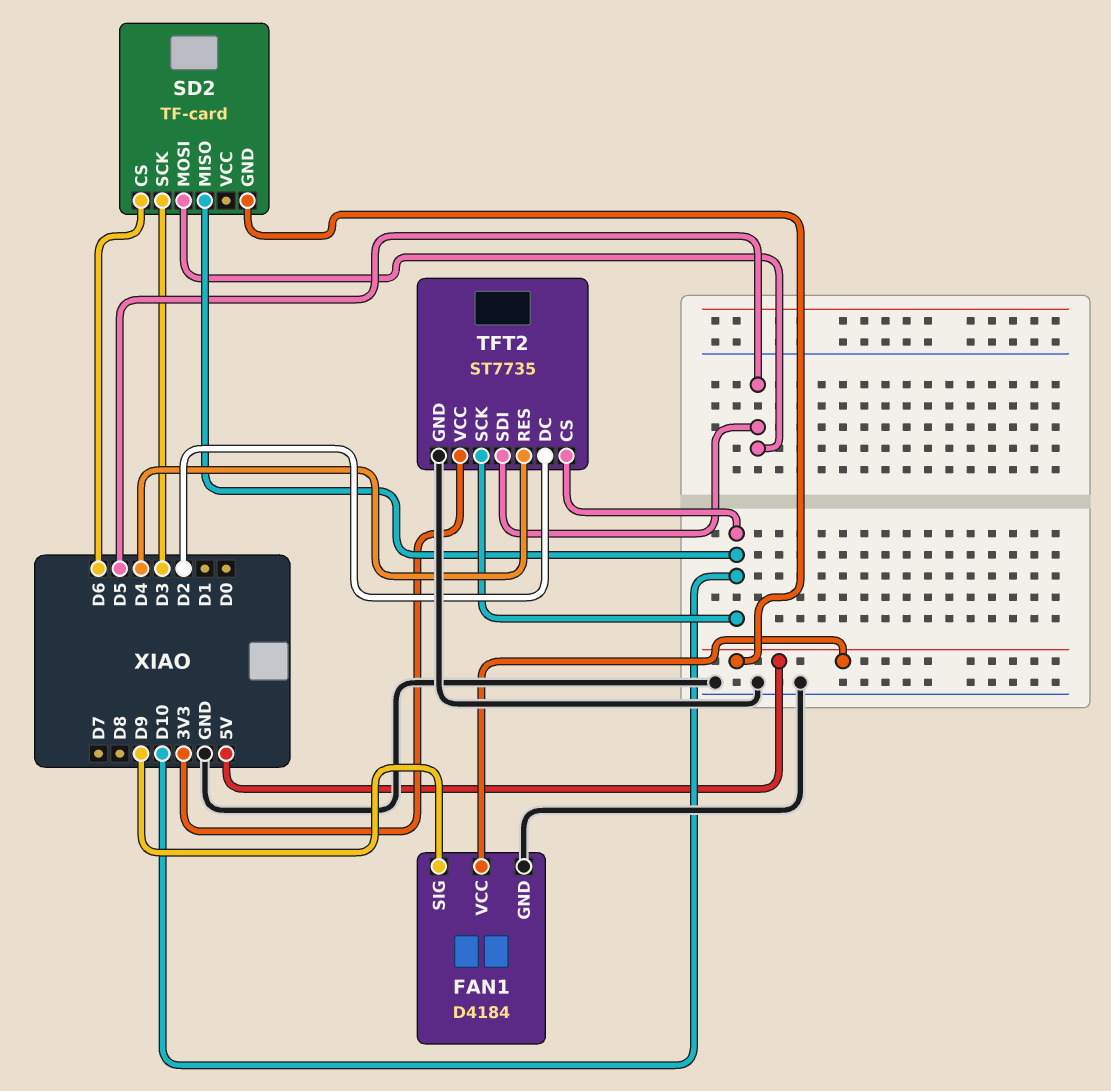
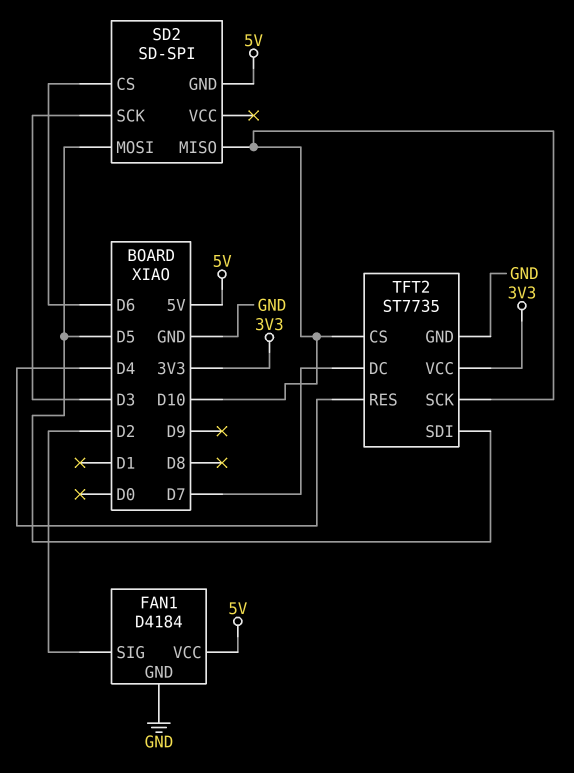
FAN1 pin SIG: D9 -> D2
SD2: TF-card -> SD-SPI
TFT2 pin DC: D2 -> D7

